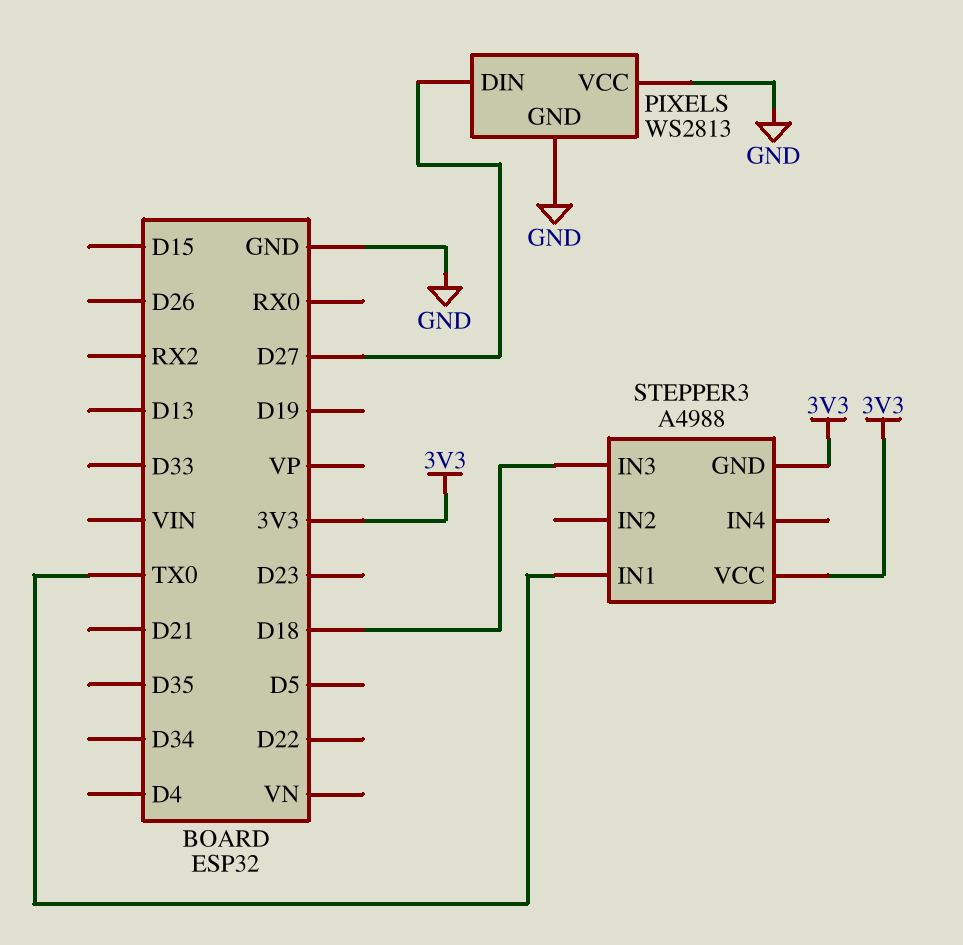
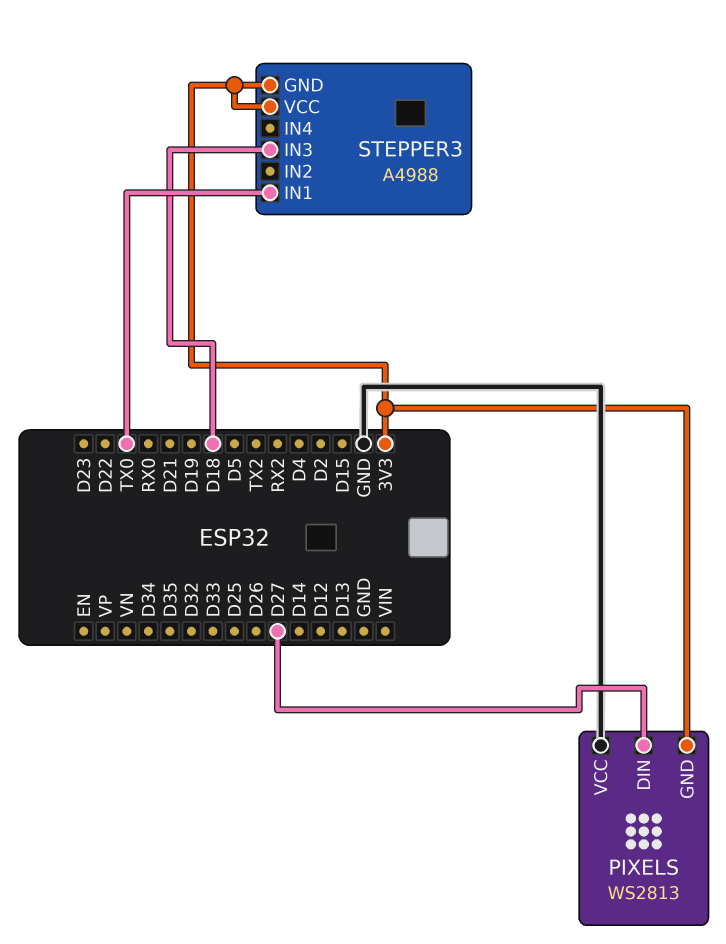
PIXELS pin GND: GND -> 3V3

